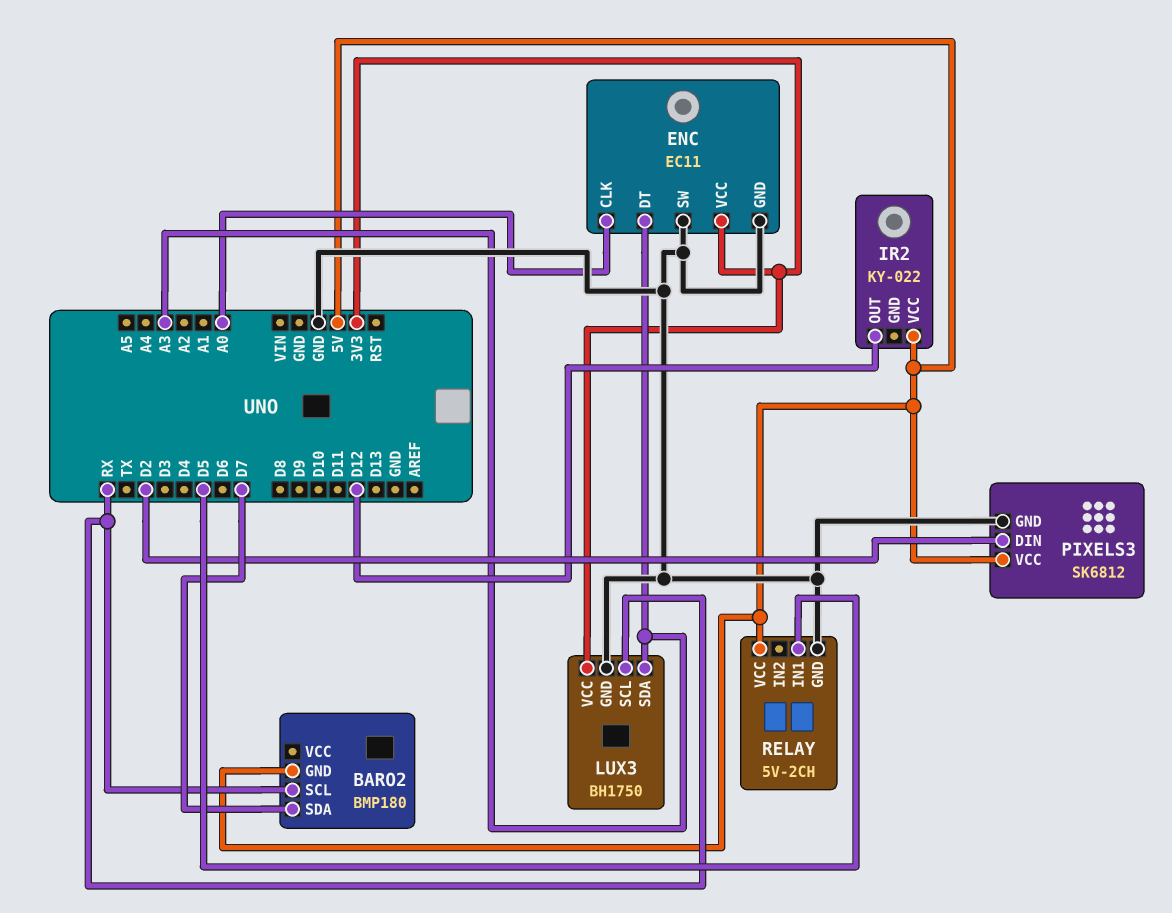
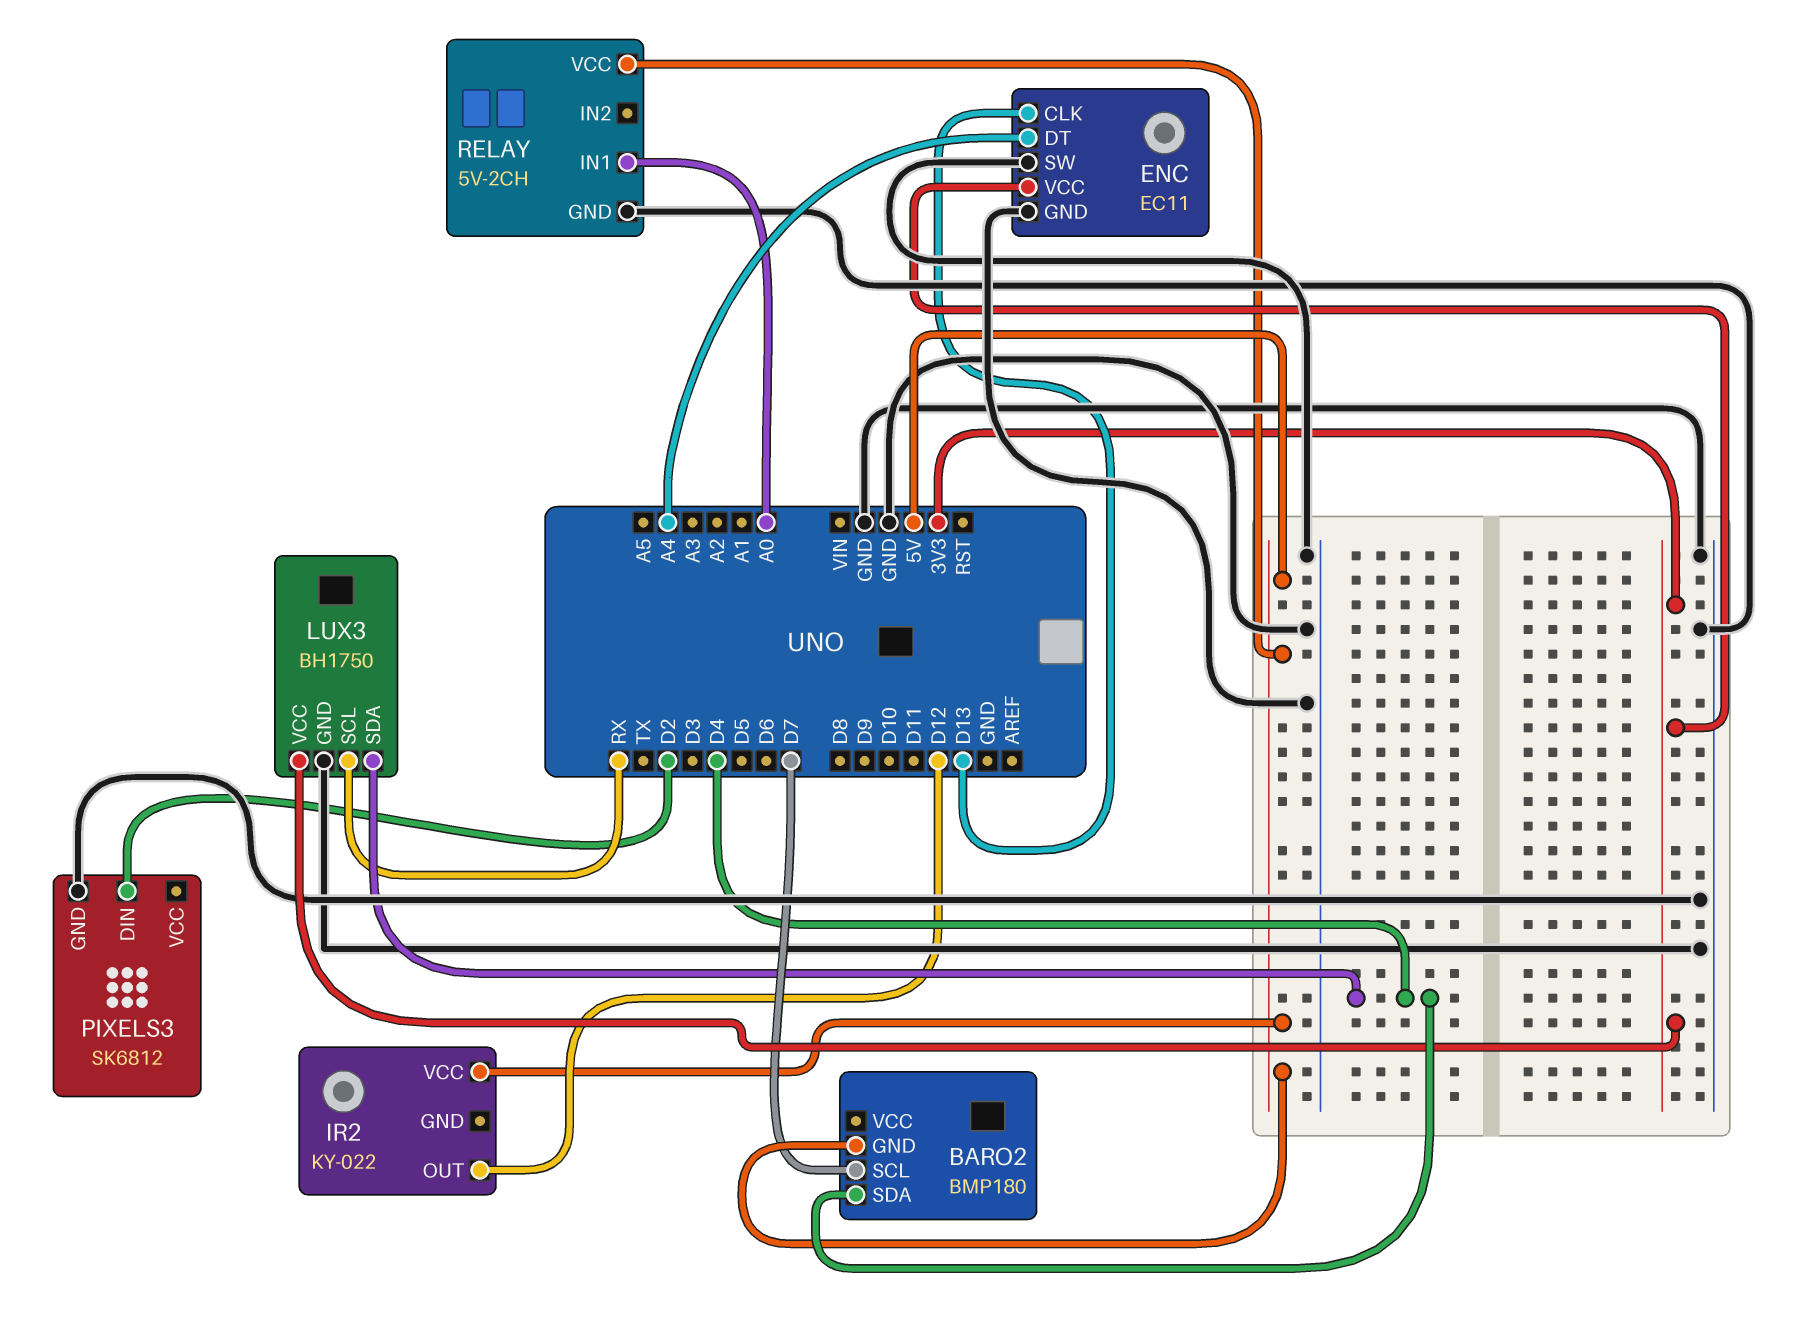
BARO2 pin SCL: RX -> D7
BARO2 pin SDA: D7 -> D4
ENC pin CLK: A0 -> D13
ENC pin DT: A3 -> A4
LUX3 pin SDA: A3 -> D4
PIXELS3 pin VCC: 5V -> none
RELAY pin IN1: D5 -> A0

